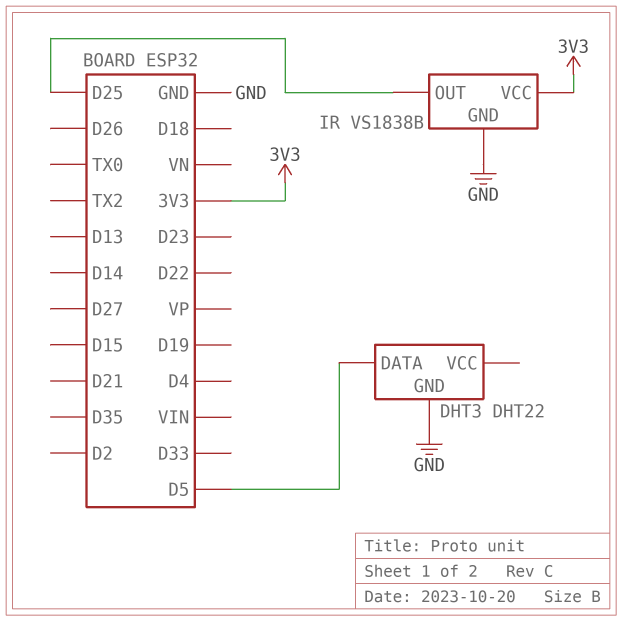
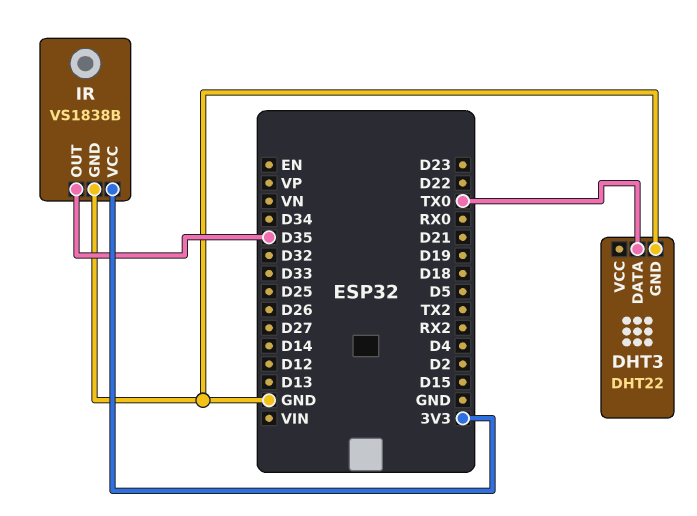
DHT3 pin DATA: D5 -> TX0
IR pin OUT: D25 -> D35

